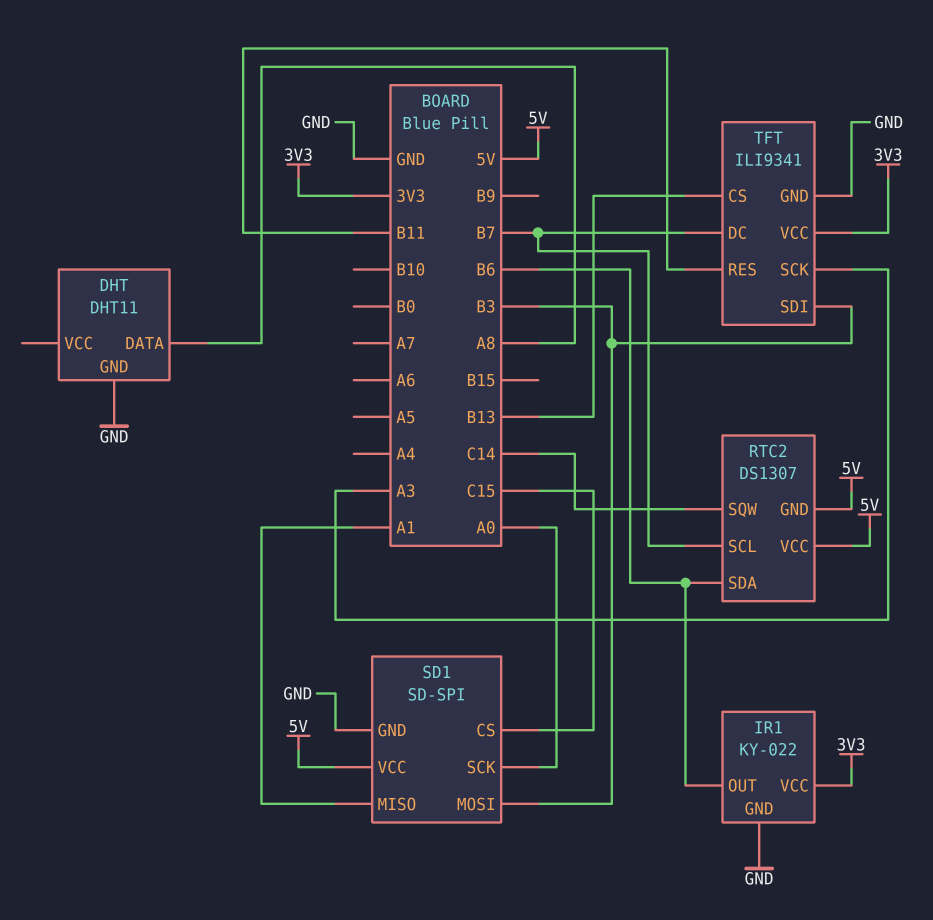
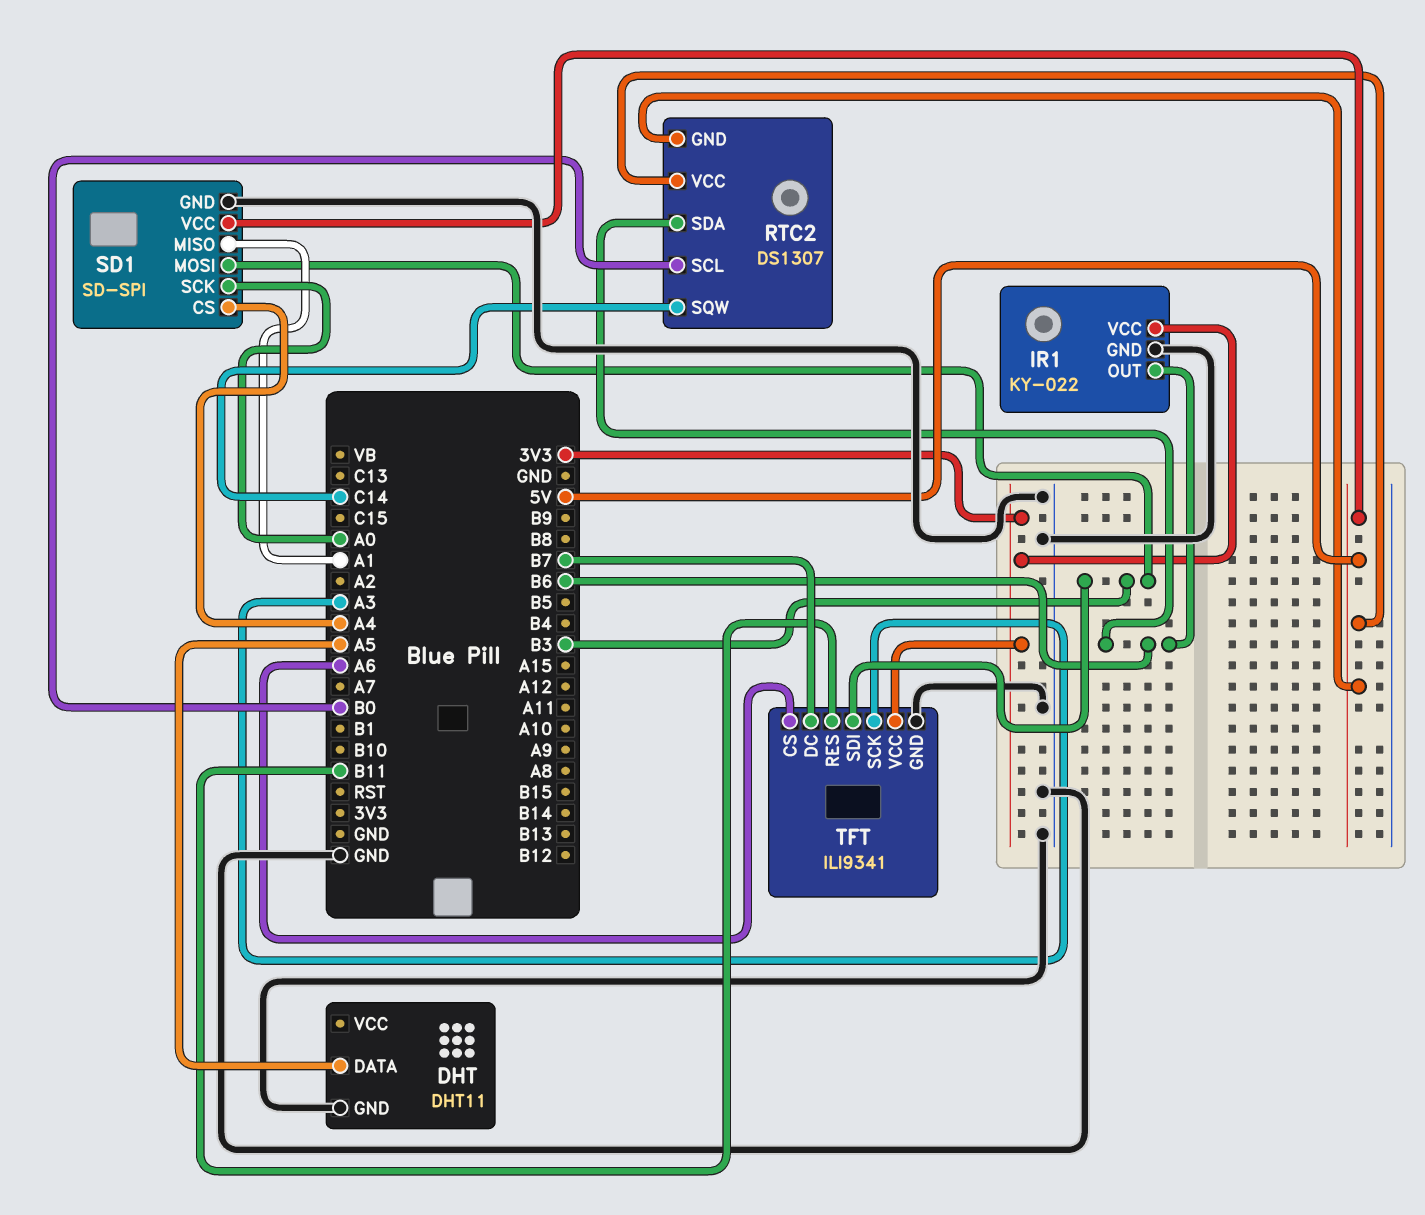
DHT pin DATA: A8 -> A5
RTC2 pin SCL: B7 -> B0
SD1 pin CS: C15 -> A4
TFT pin CS: B13 -> A6

